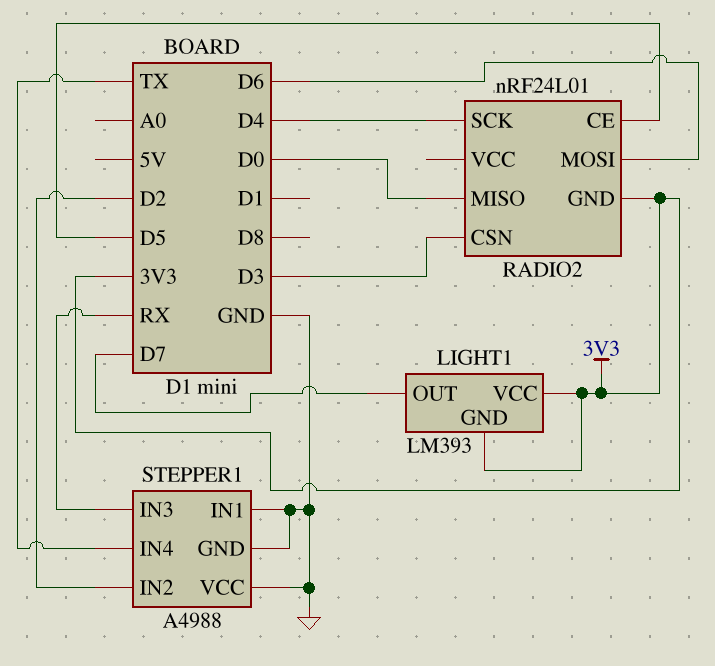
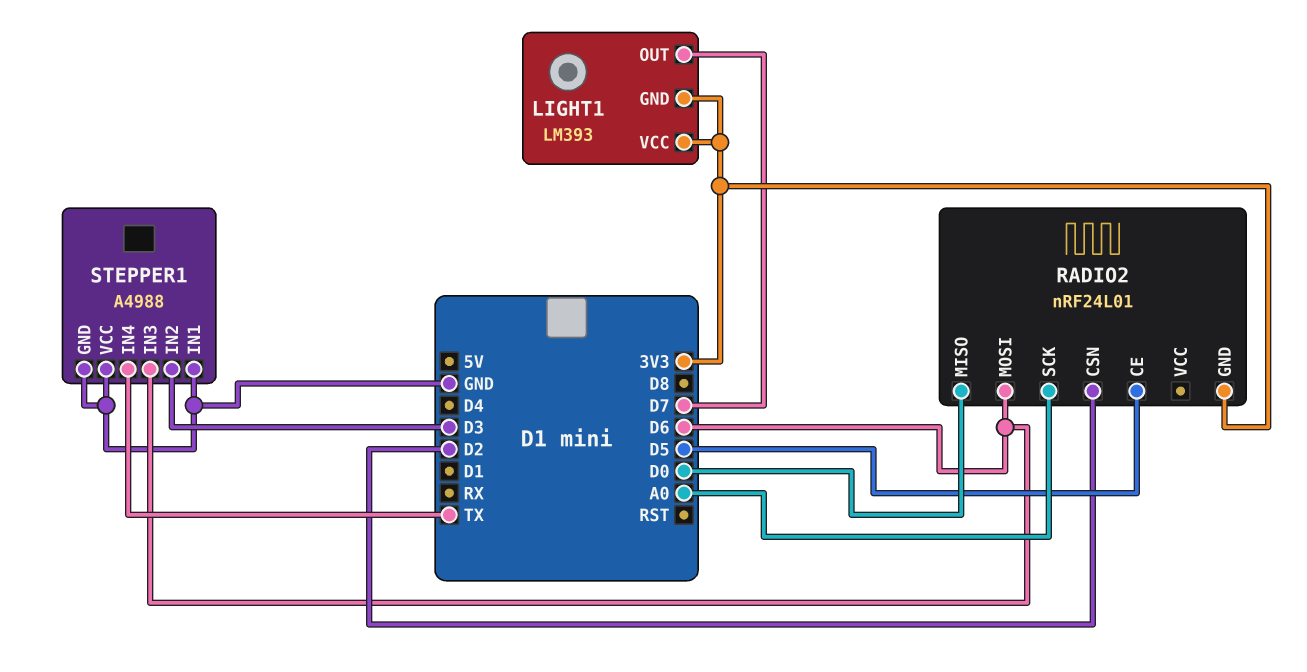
RADIO2 pin CSN: D3 -> D2
RADIO2 pin SCK: D4 -> A0
STEPPER1 pin IN2: D2 -> D3
STEPPER1 pin IN3: RX -> D6

